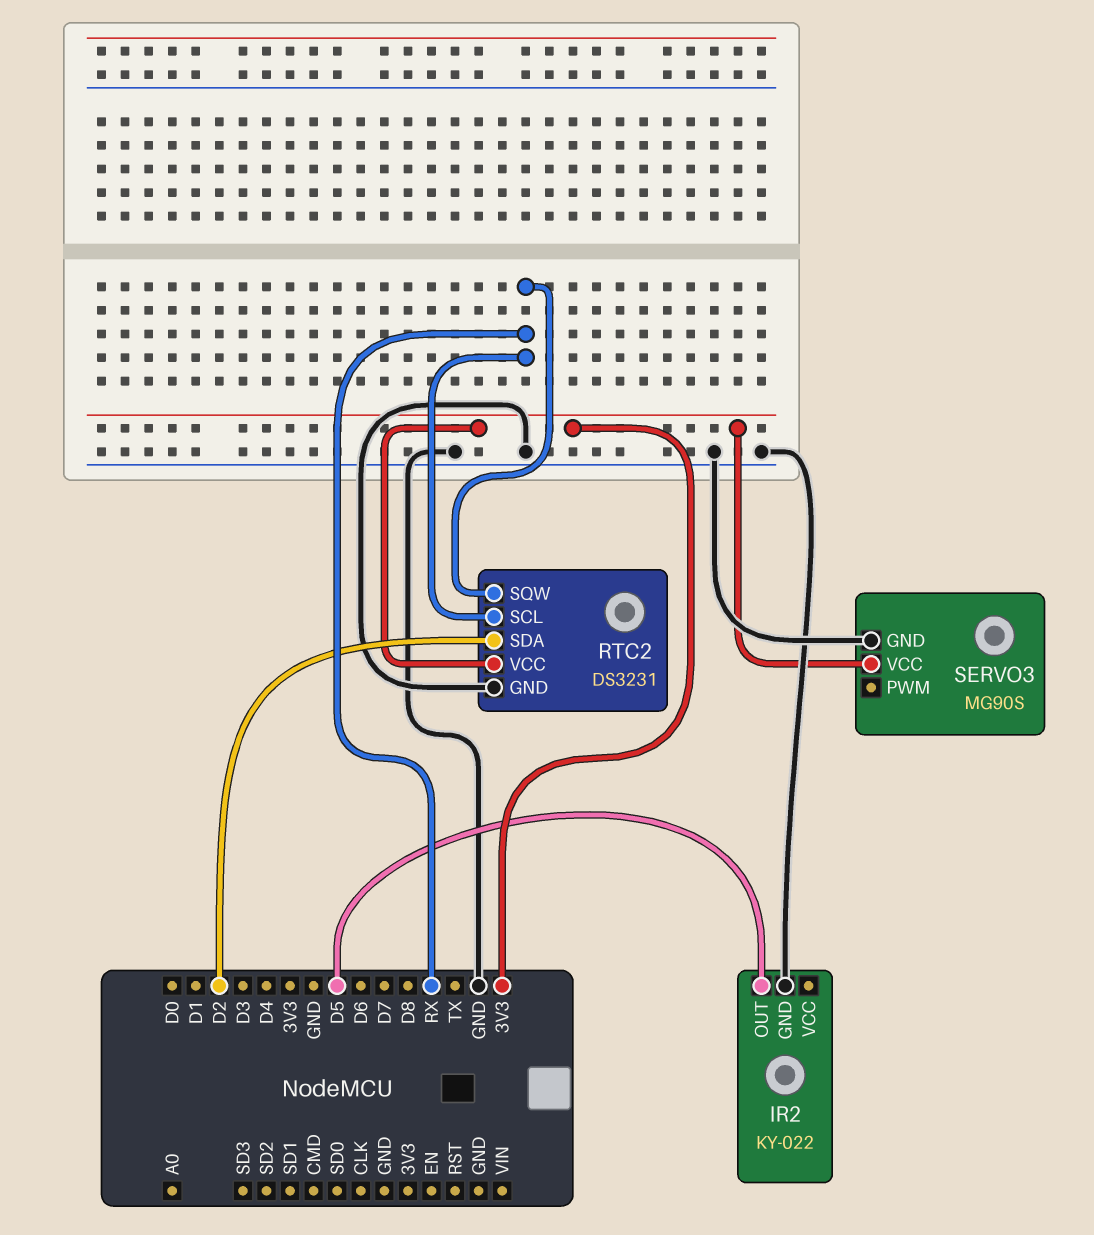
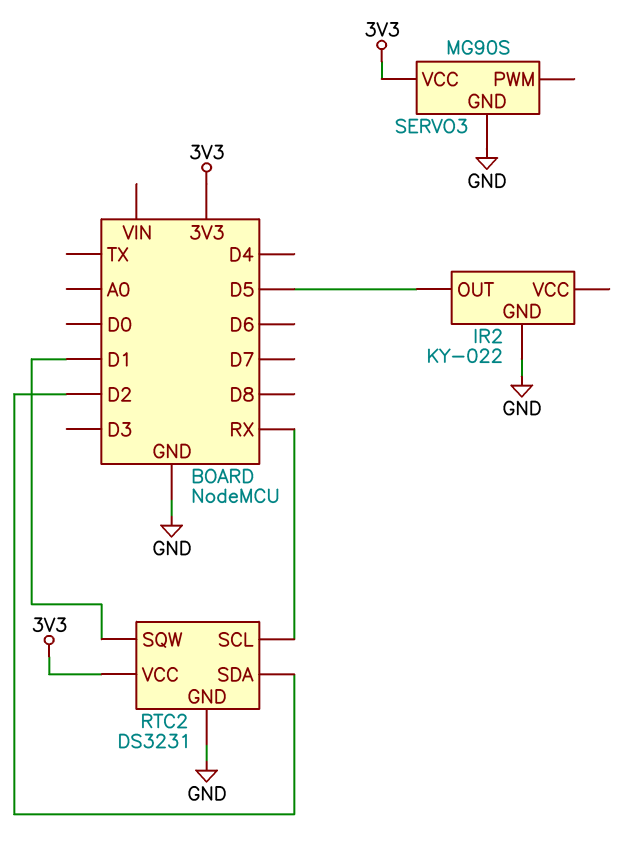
RTC2 pin SQW: RX -> D1

